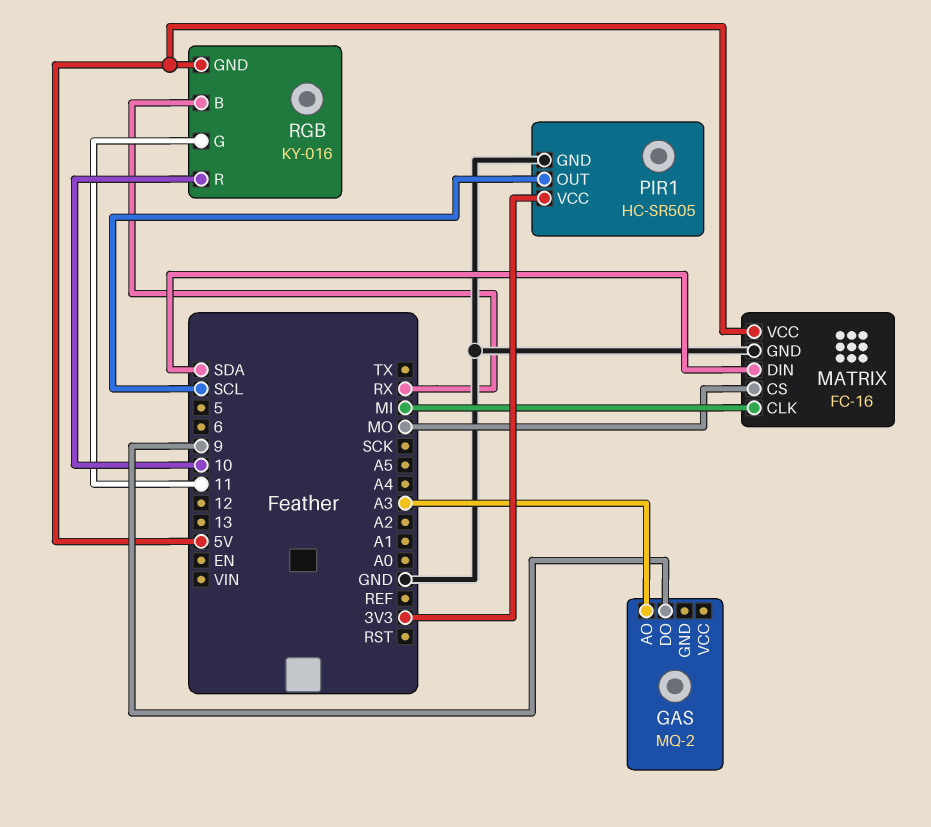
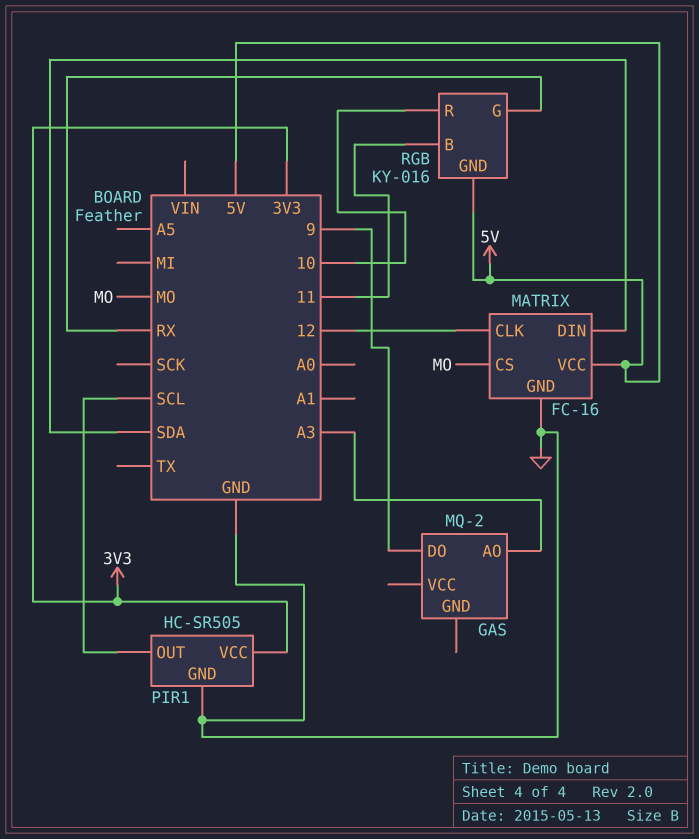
MATRIX pin CLK: MI -> 12
RGB pin B: RX -> 11
RGB pin G: 11 -> RX

